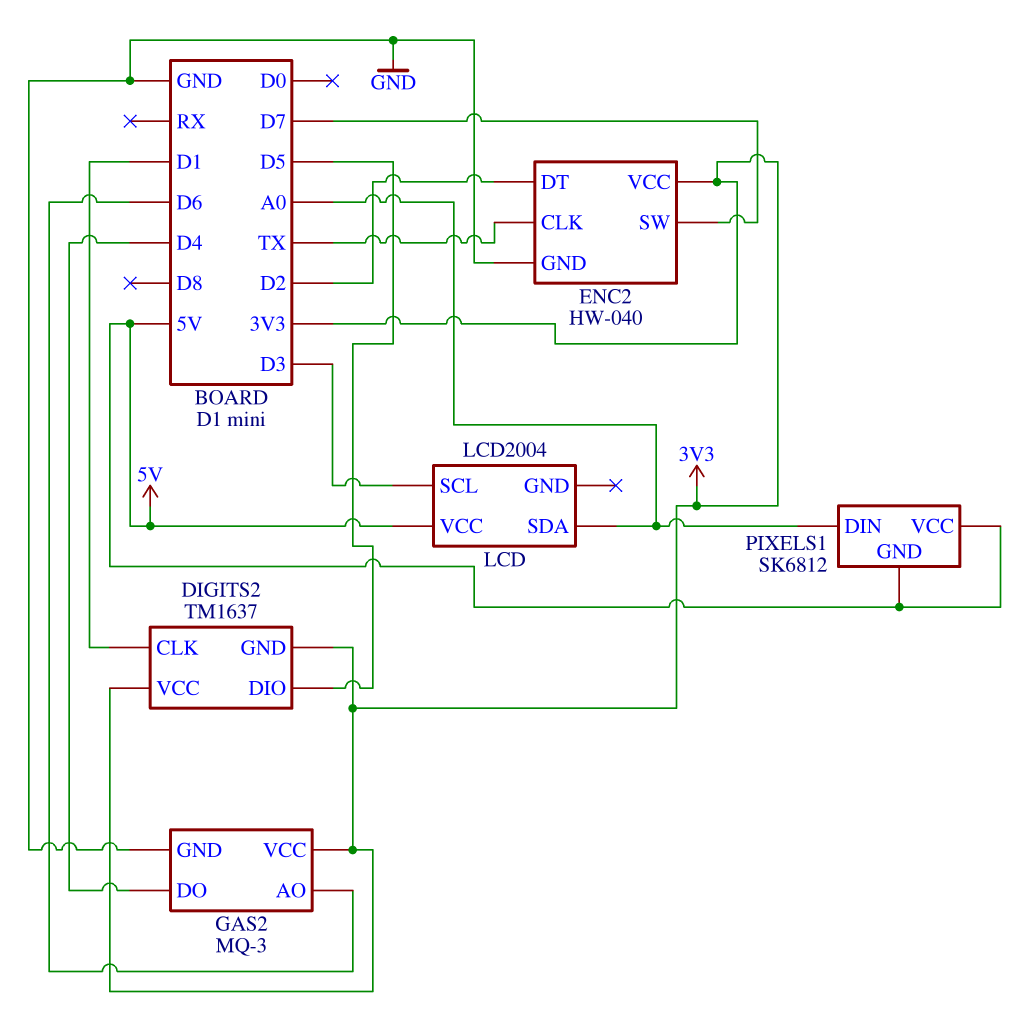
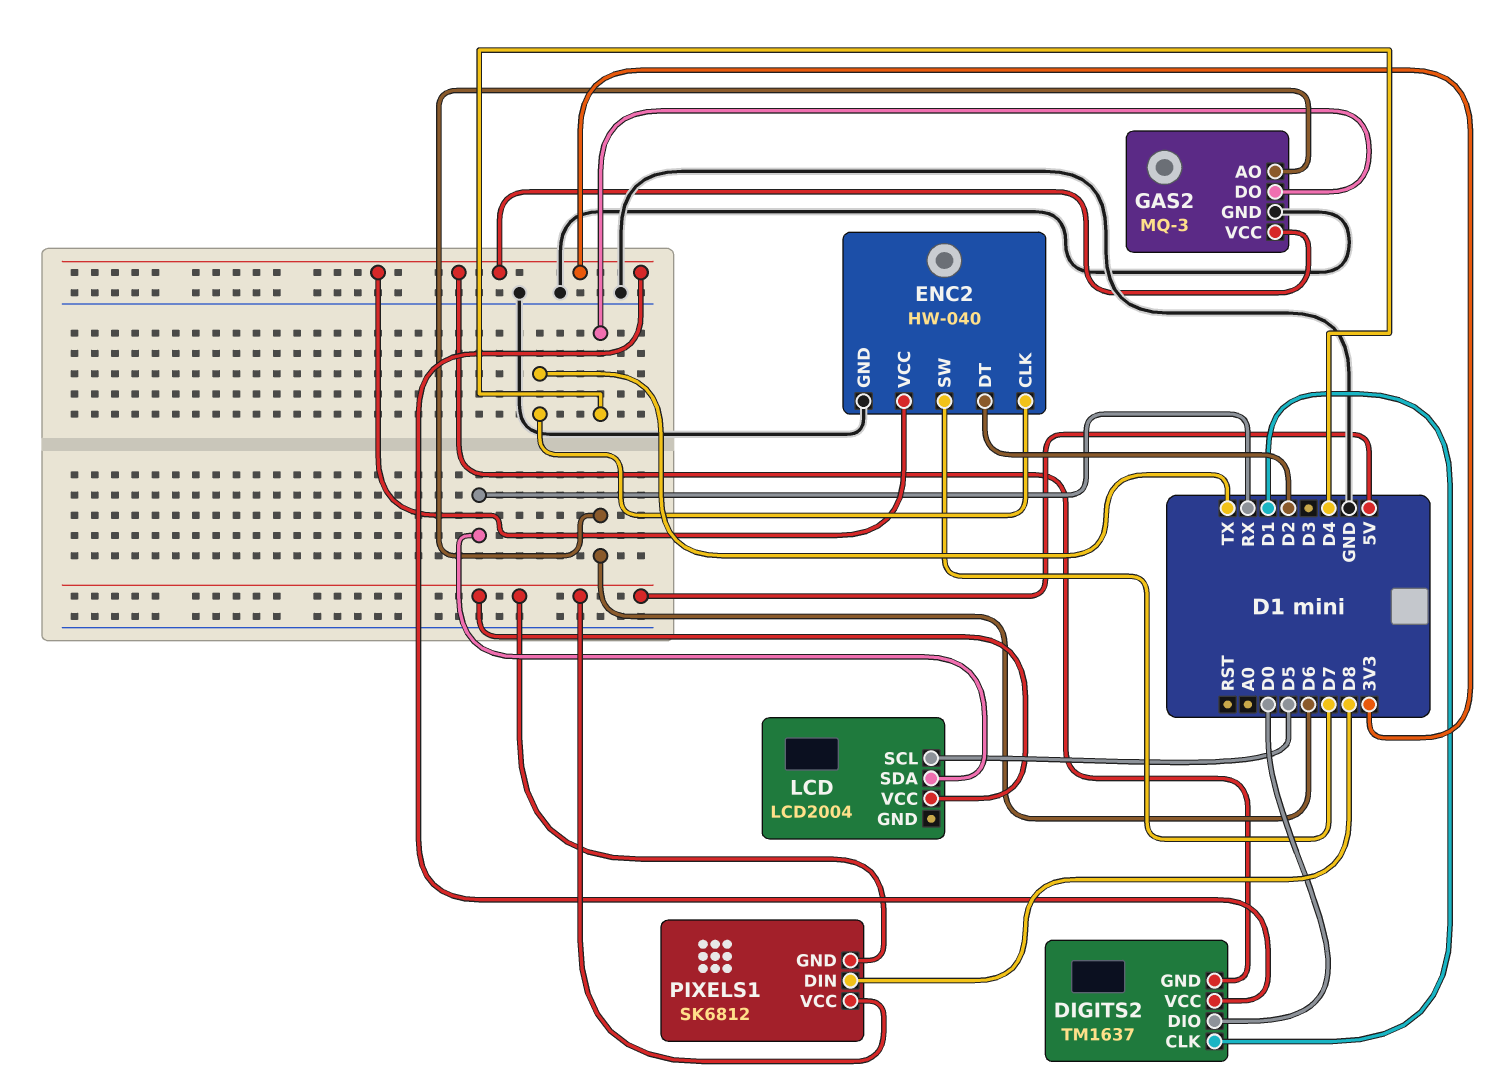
DIGITS2 pin DIO: D5 -> D0
LCD pin SCL: D3 -> D5
LCD pin SDA: A0 -> RX
PIXELS1 pin DIN: A0 -> D8

